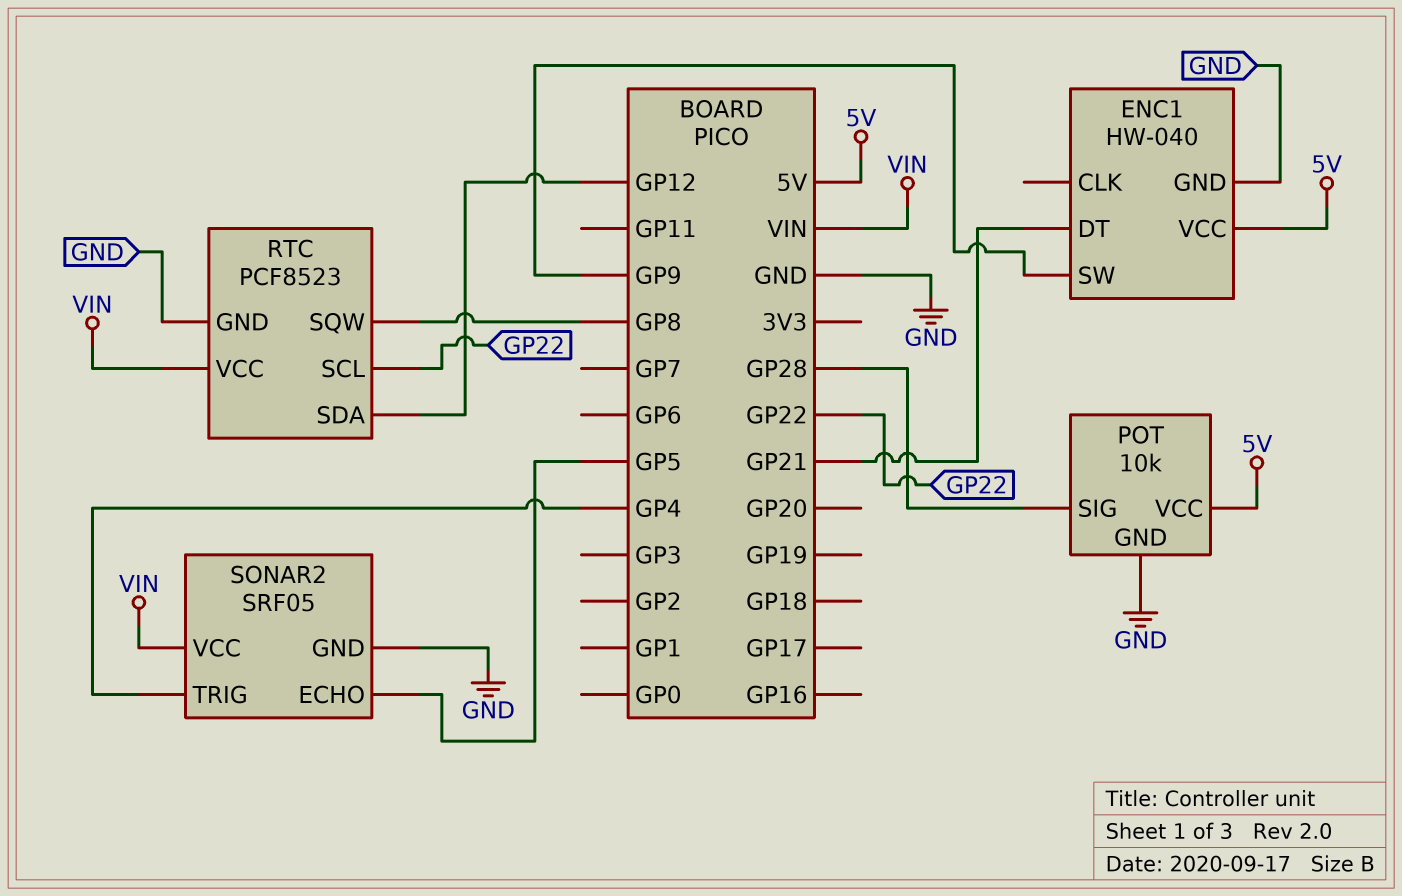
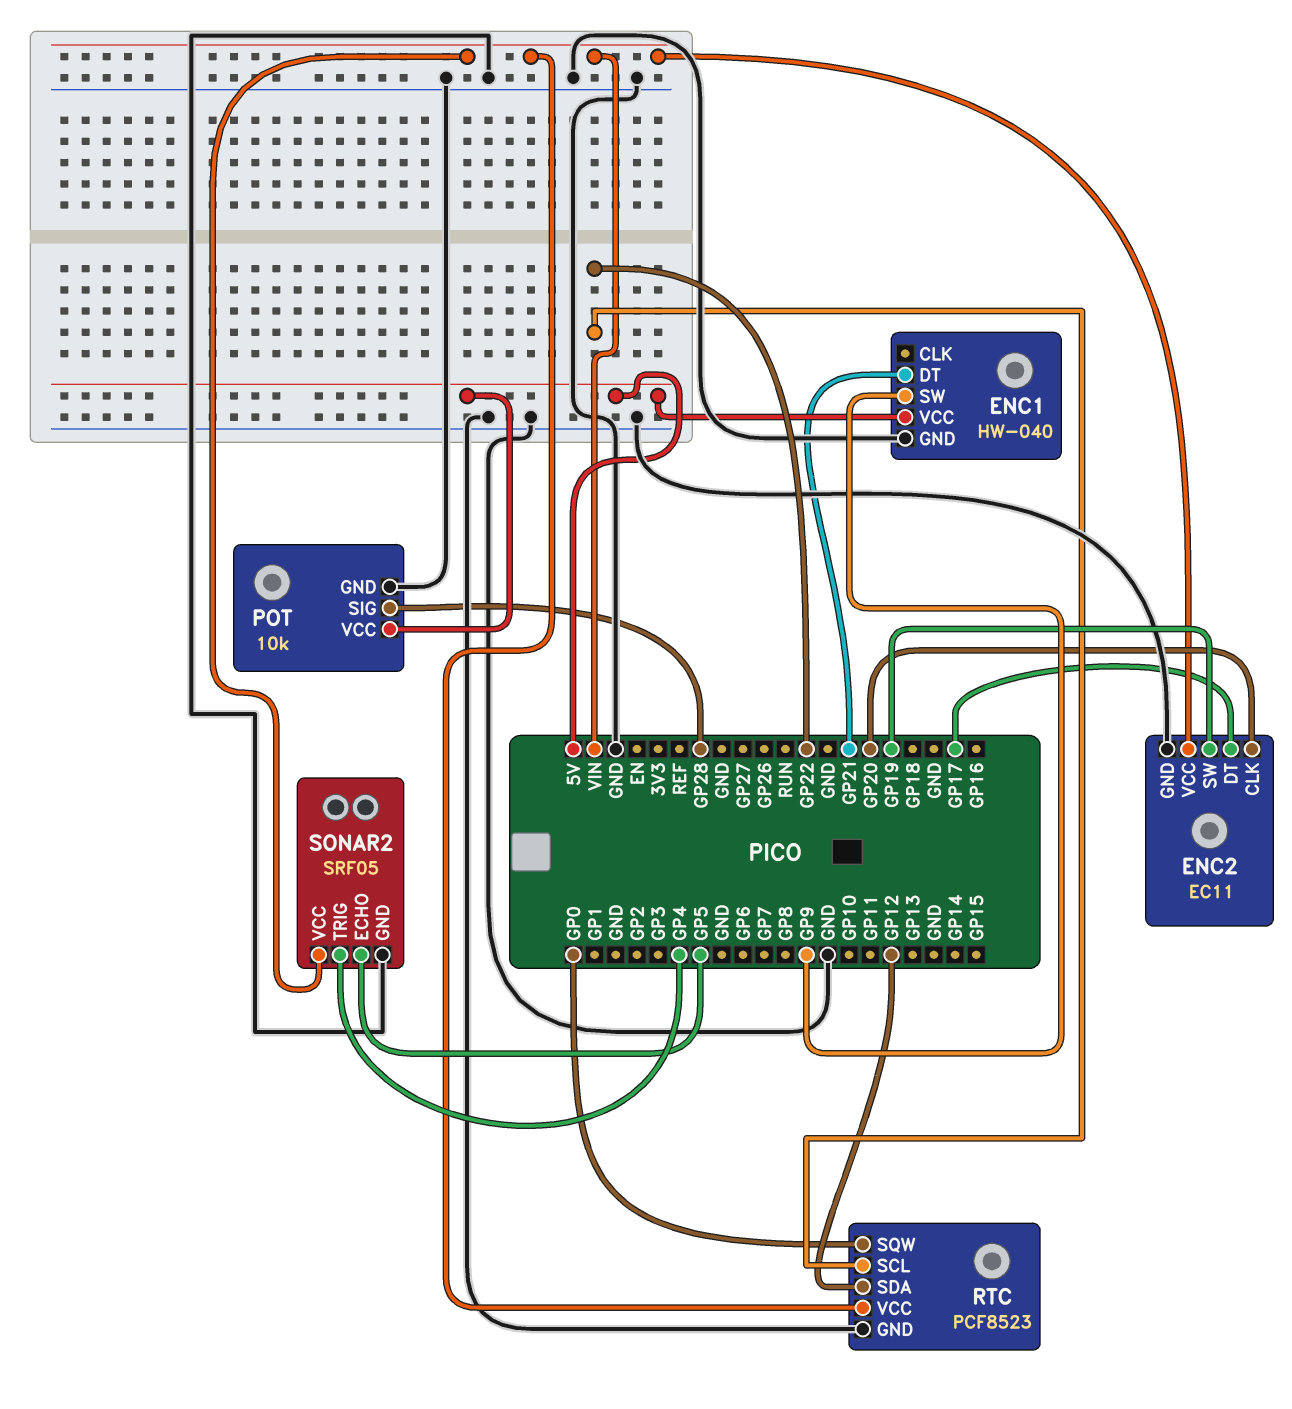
ENC2: none -> EC11
ENC2 pin CLK: none -> GP20
ENC2 pin DT: none -> GP17
ENC2 pin GND: none -> GND
ENC2 pin SW: none -> GP19
ENC2 pin VCC: none -> VIN
RTC pin SQW: GP8 -> GP0

